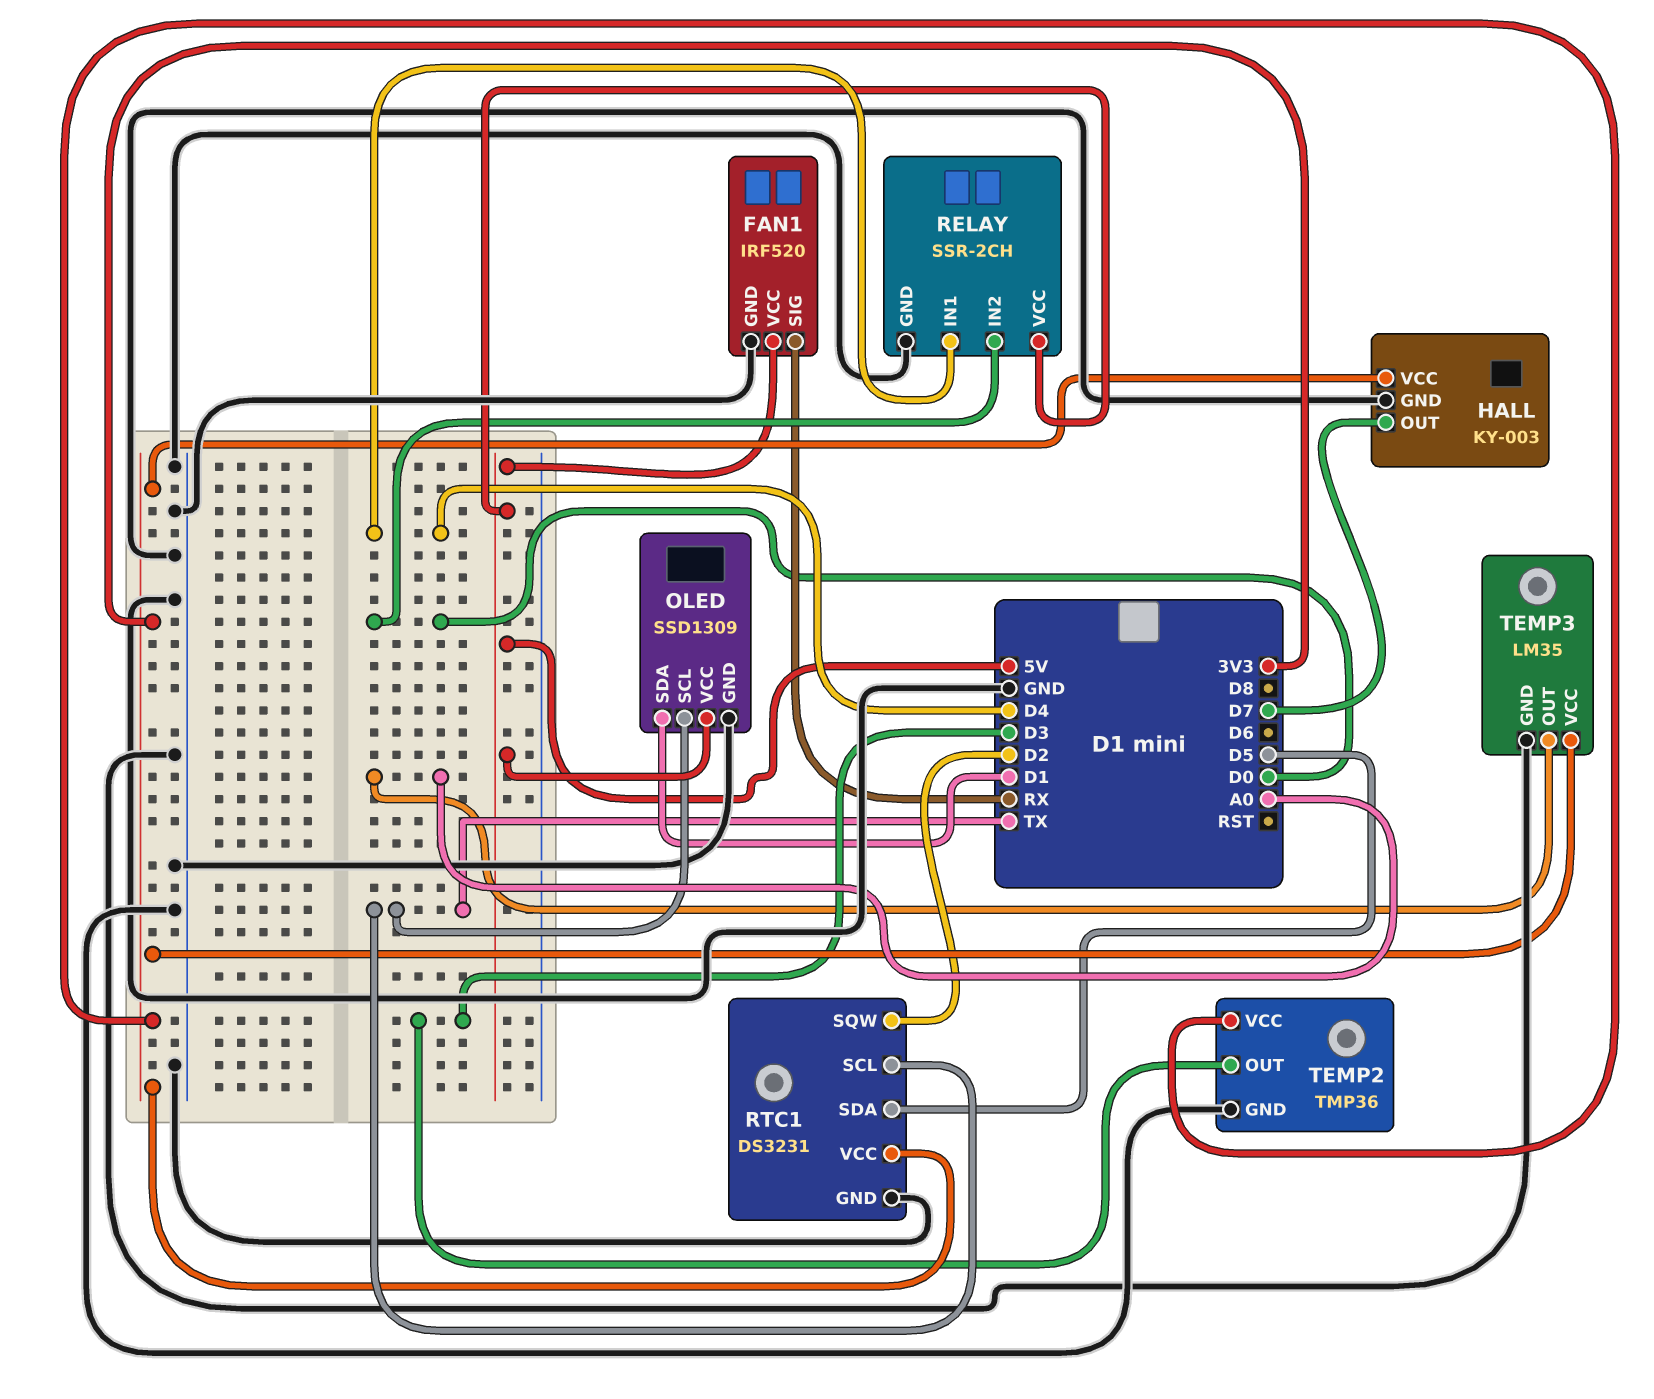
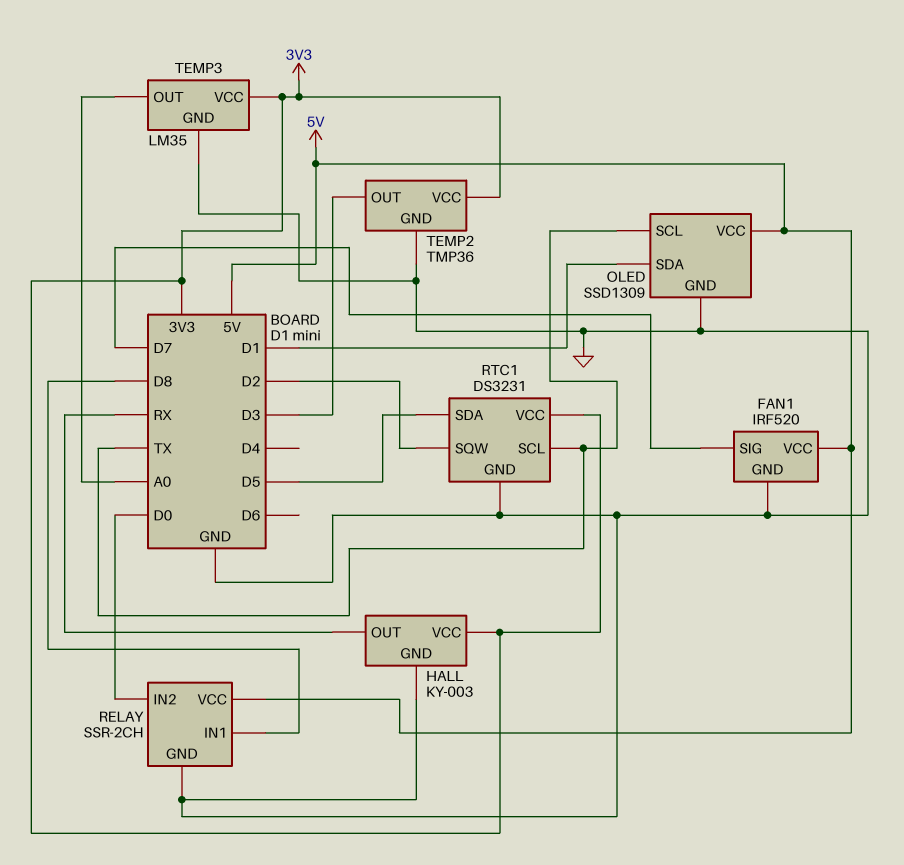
FAN1 pin SIG: RX -> D7
HALL pin OUT: D7 -> RX
RELAY pin IN1: D4 -> D8

